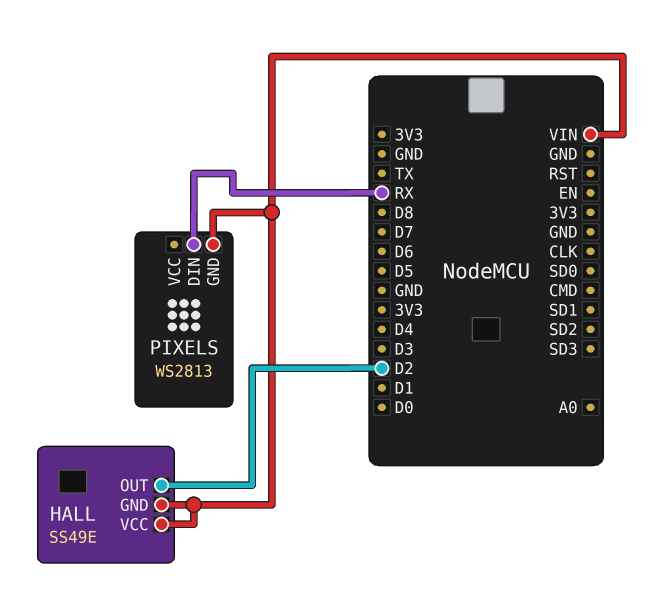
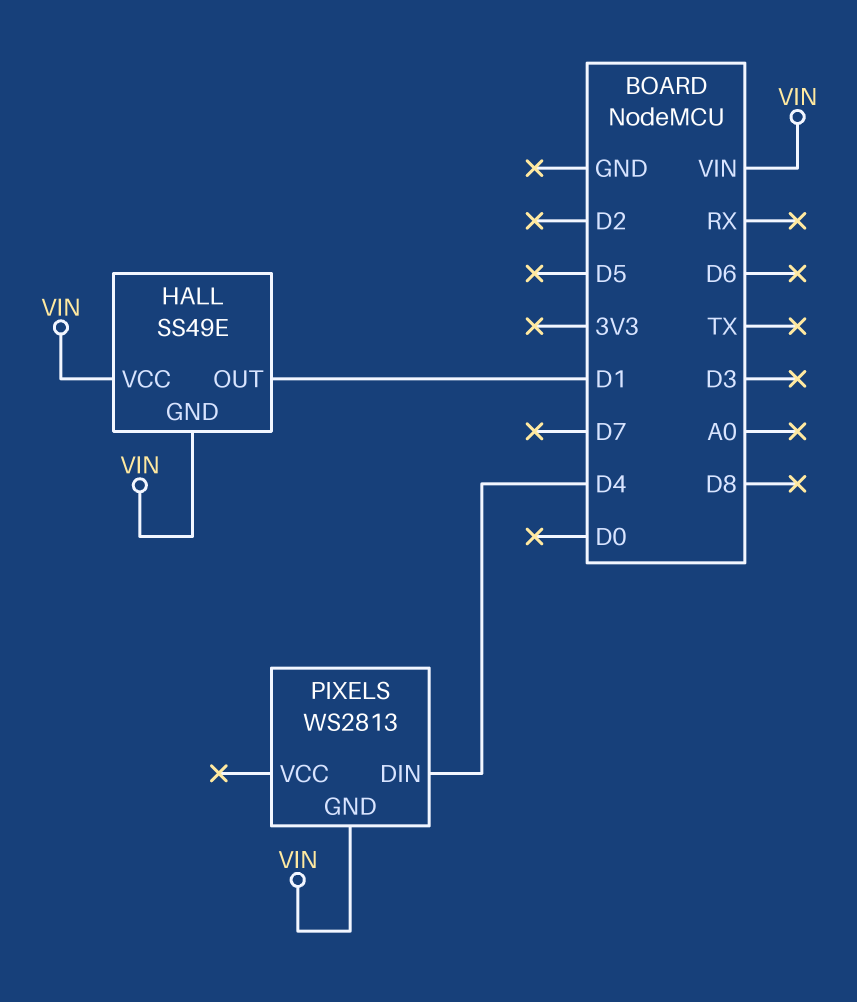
HALL pin OUT: D2 -> D1
PIXELS pin DIN: RX -> D4

